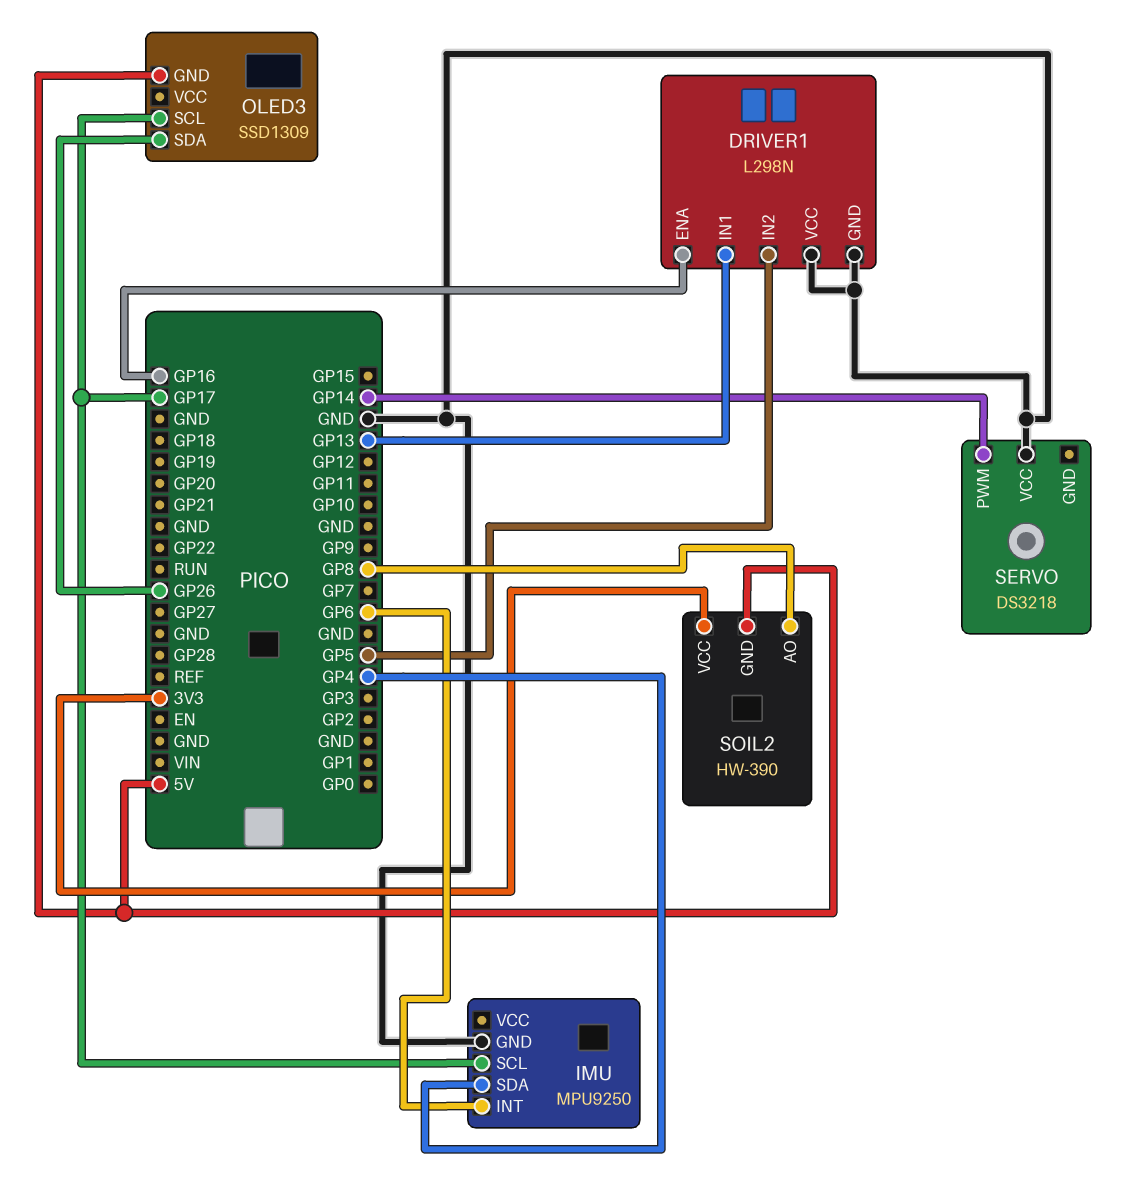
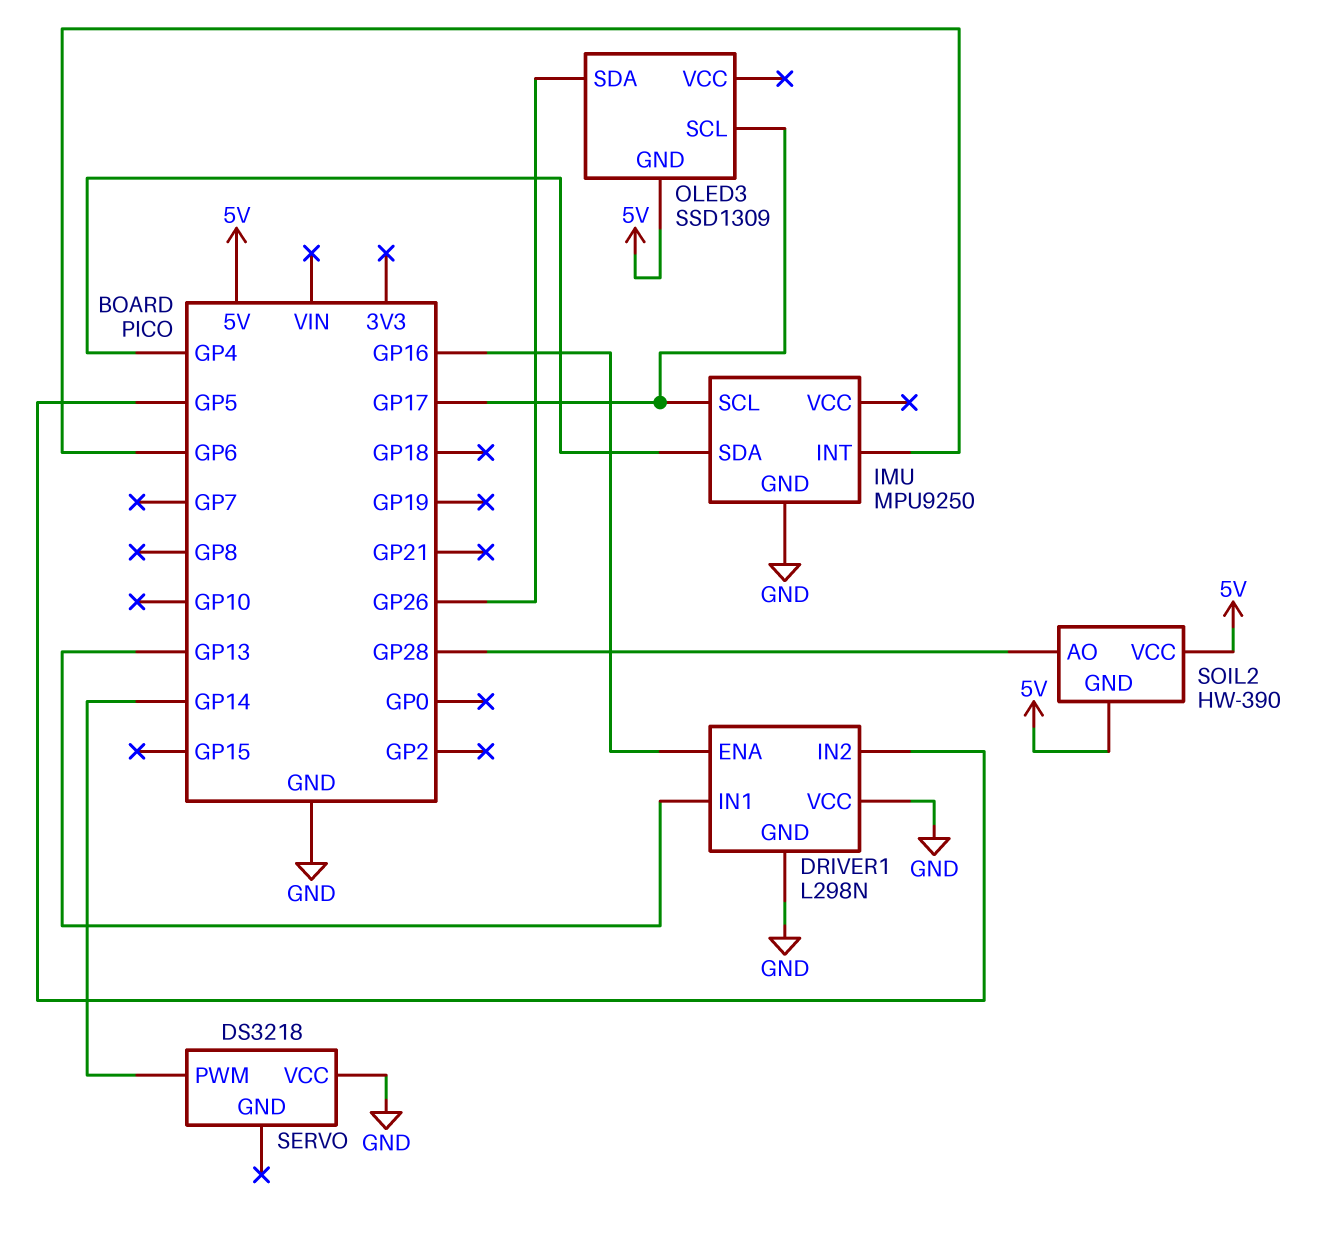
SOIL2 pin AO: GP8 -> GP28
SOIL2 pin VCC: 3V3 -> 5V

